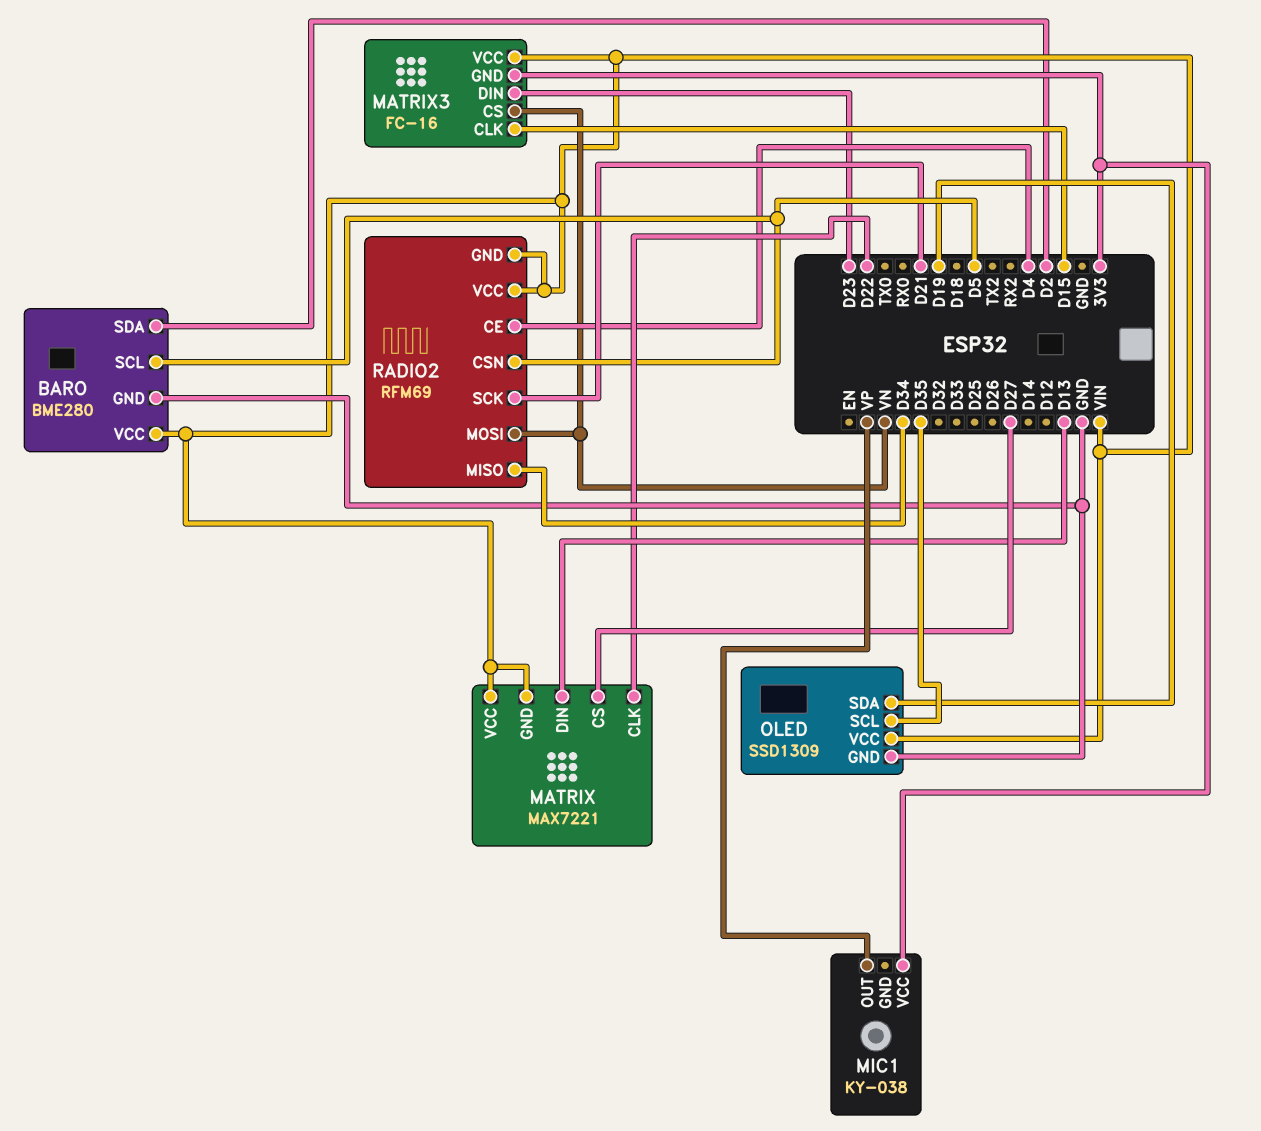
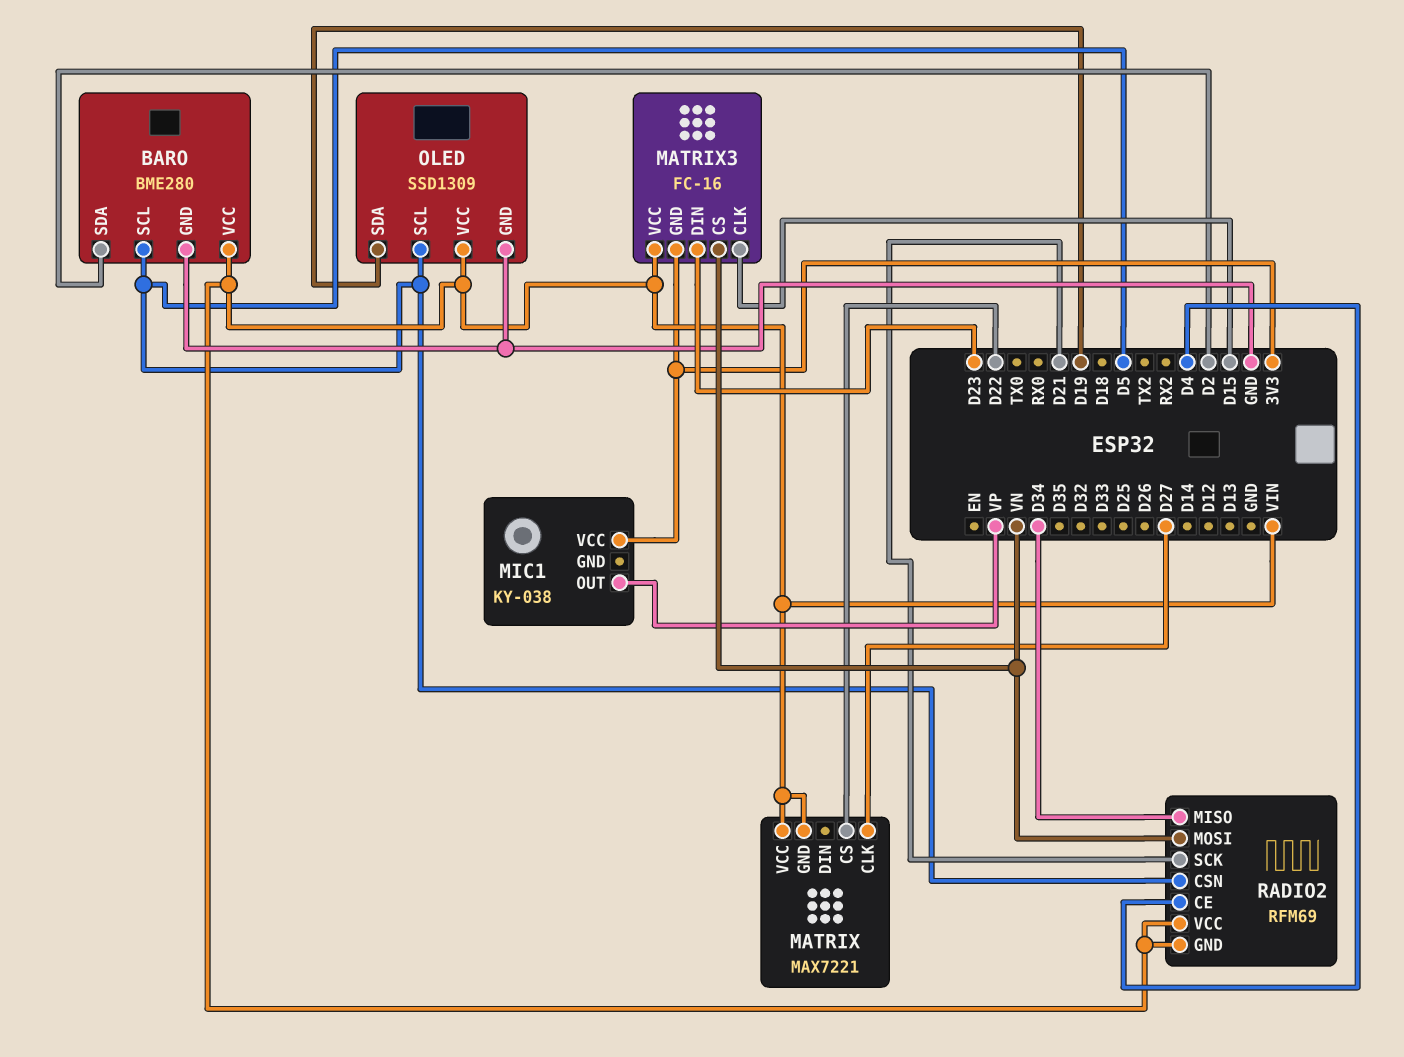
MATRIX pin CLK: D22 -> D27
MATRIX pin CS: D27 -> D22
MATRIX pin DIN: D13 -> none
OLED pin SCL: D35 -> D5

